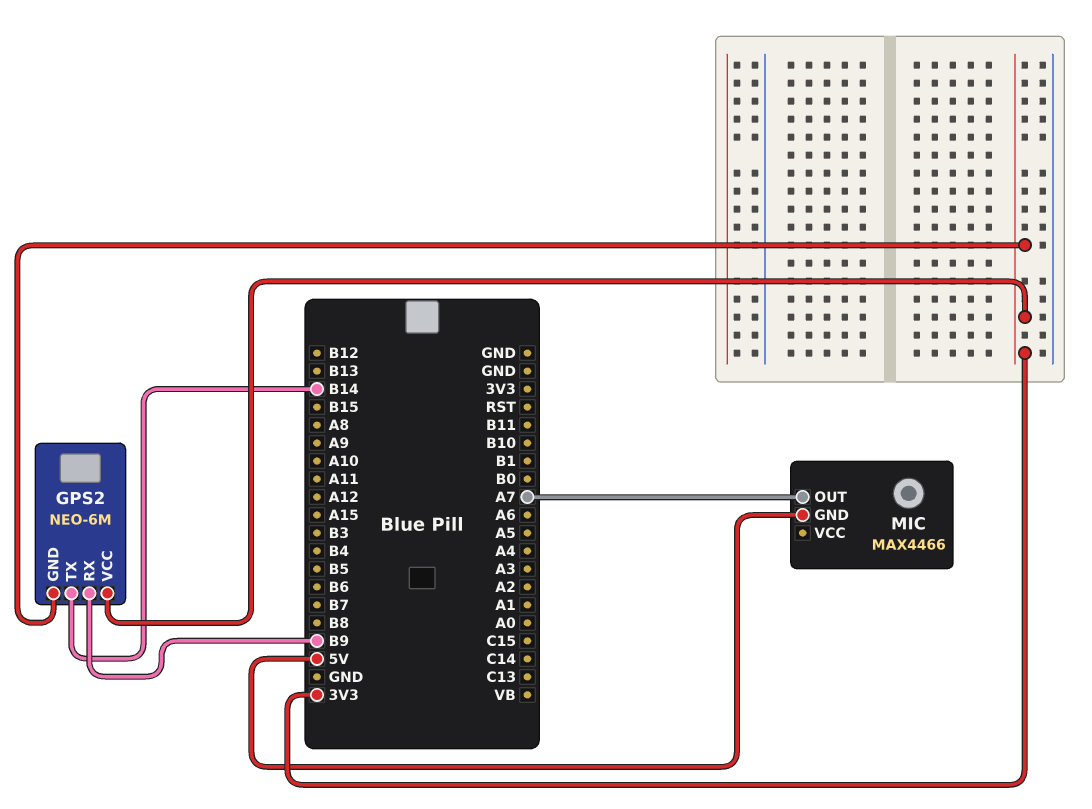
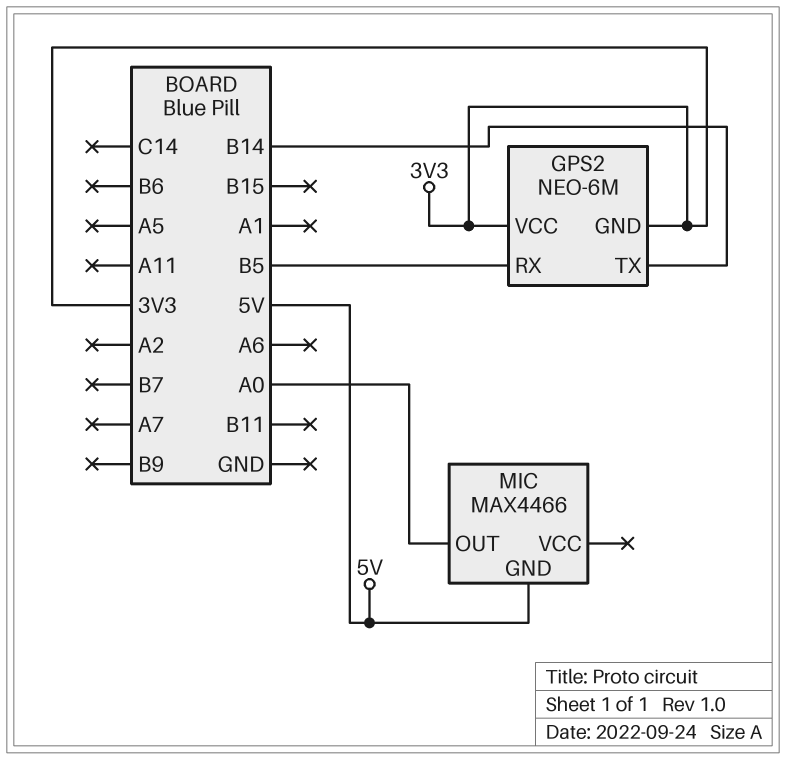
GPS2 pin RX: B9 -> B5
MIC pin OUT: A7 -> A0

